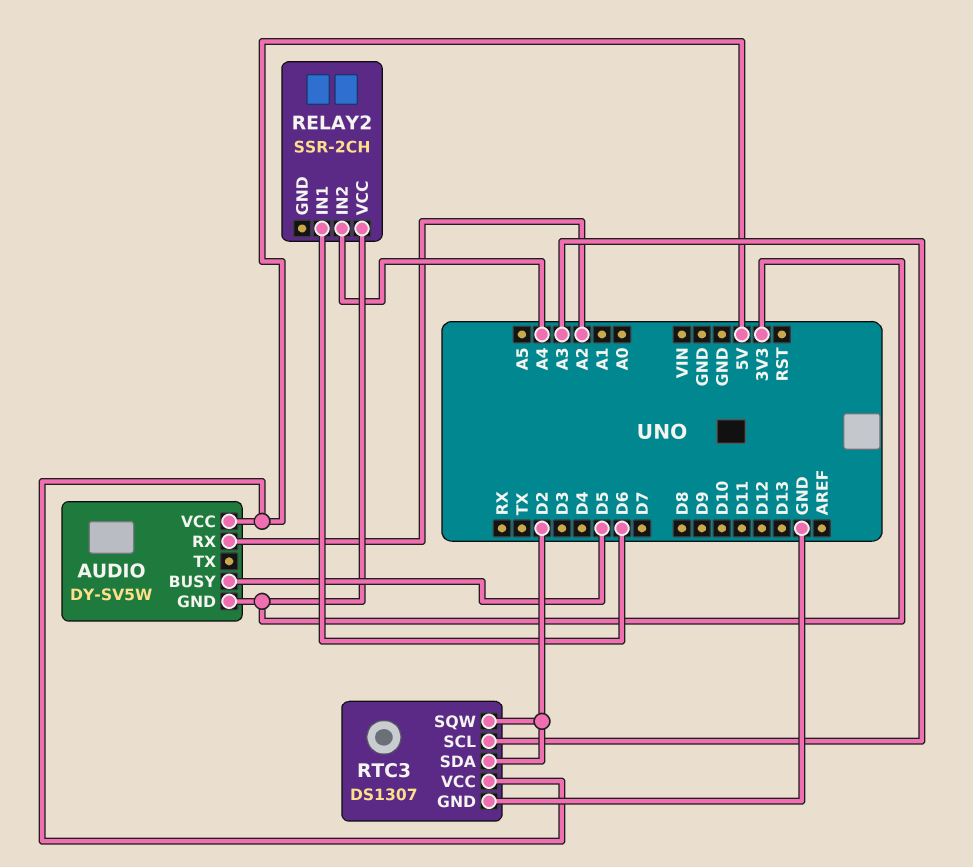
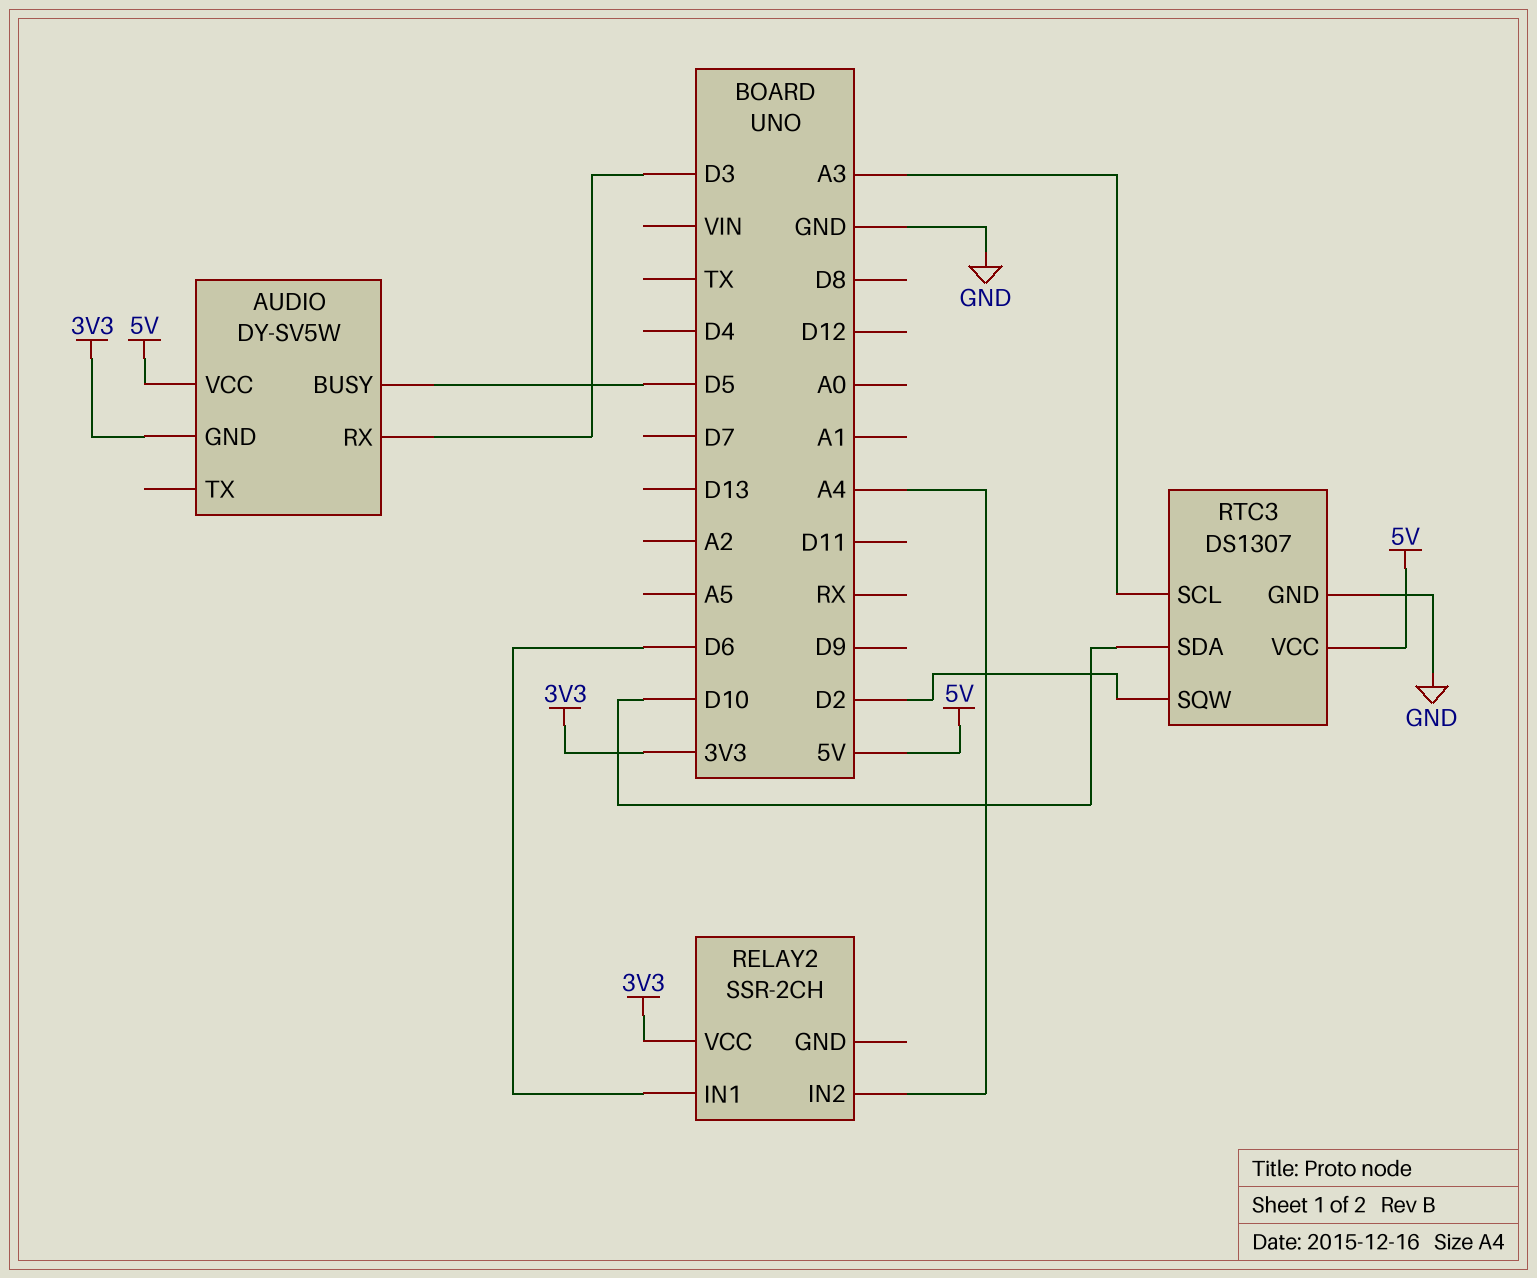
AUDIO pin RX: A2 -> D3
RTC3 pin SDA: D2 -> D10

